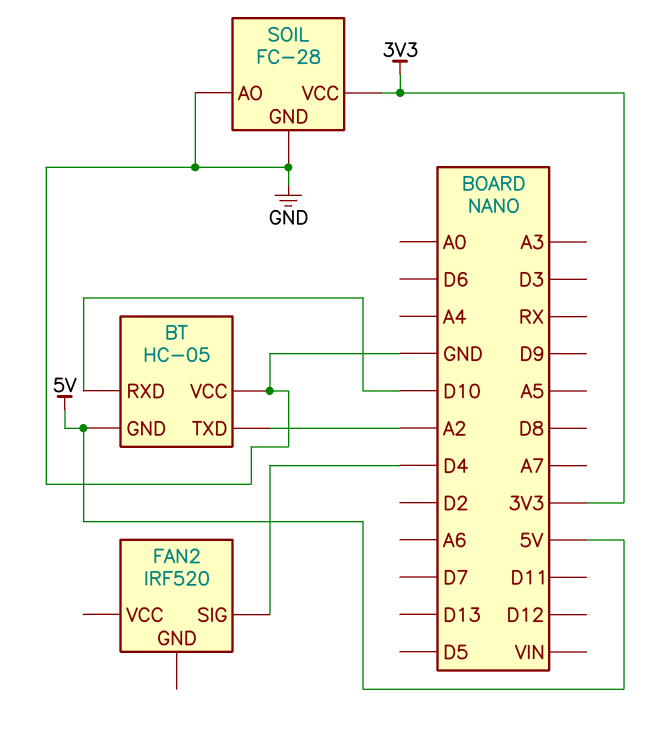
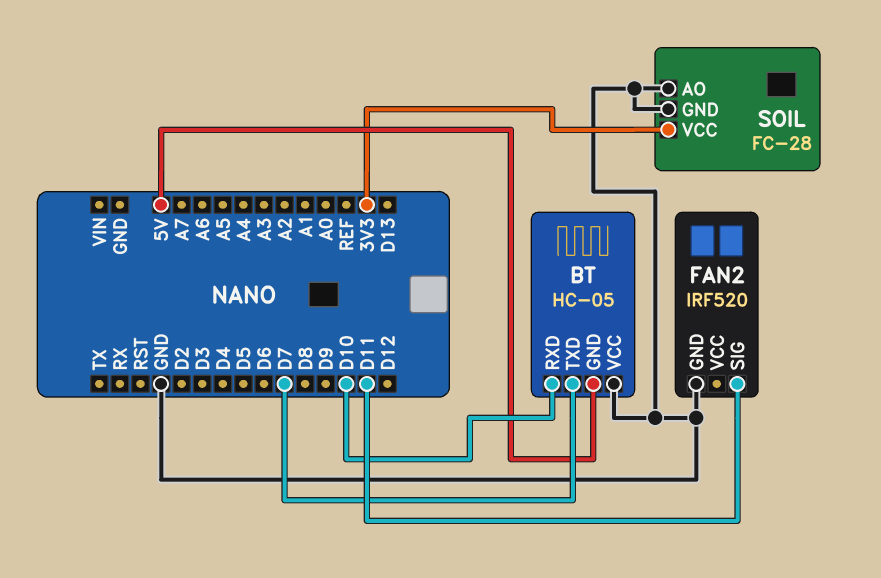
BT pin TXD: A2 -> D7
FAN2 pin GND: none -> GND
FAN2 pin SIG: D4 -> D11

